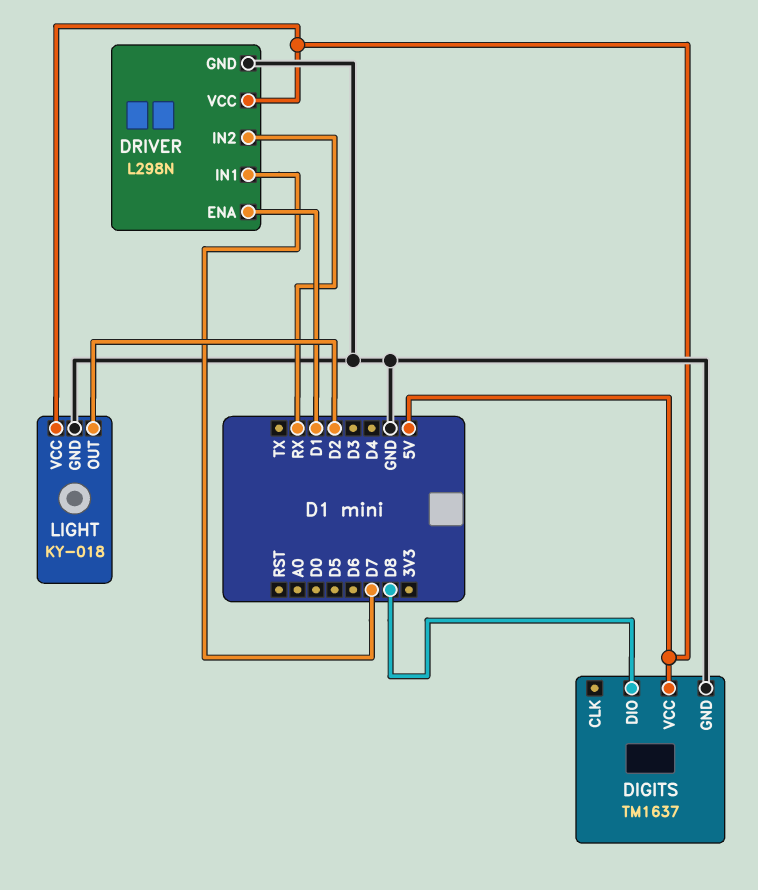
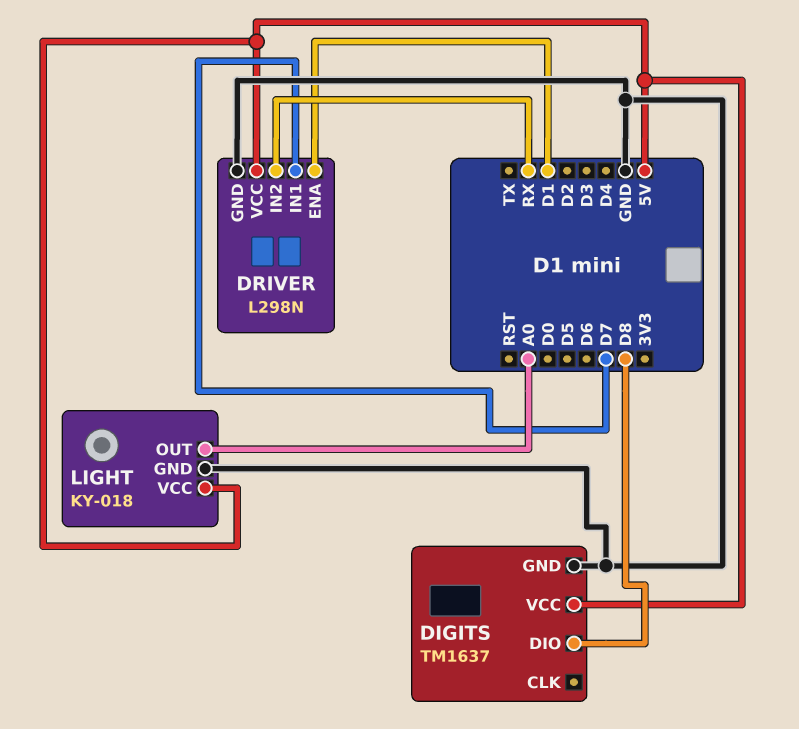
LIGHT pin OUT: D2 -> A0

